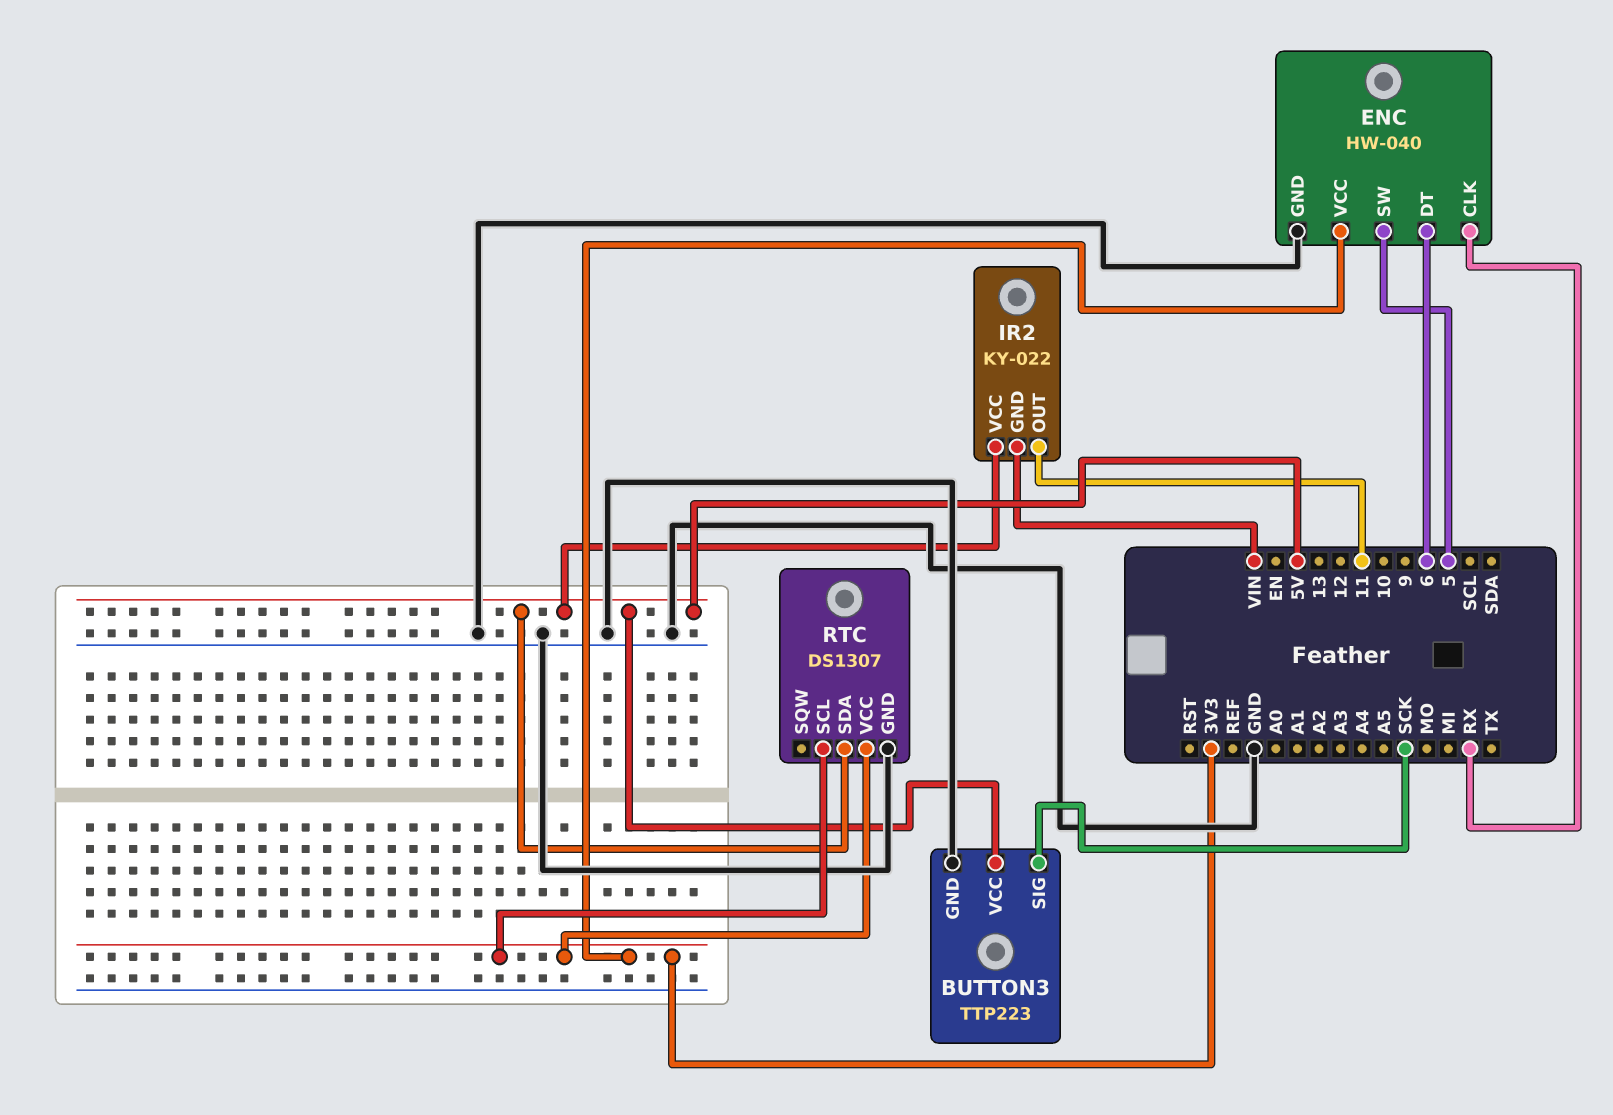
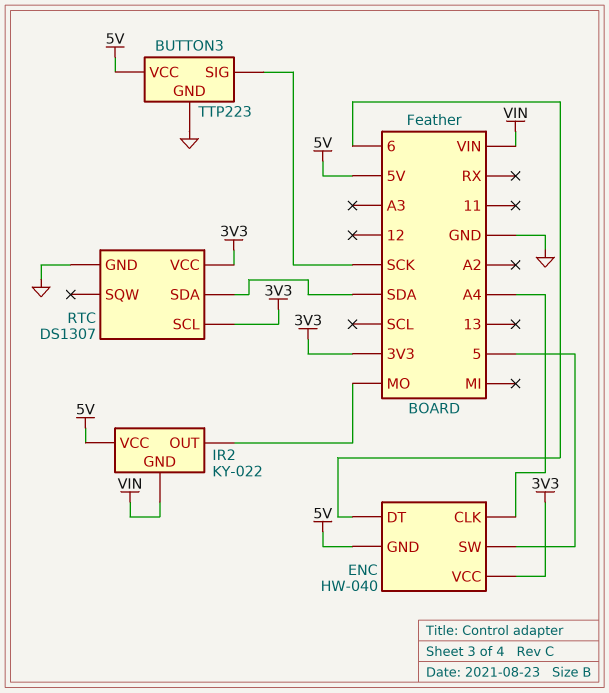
ENC pin CLK: RX -> A4
ENC pin GND: GND -> 5V
IR2 pin OUT: 11 -> MO
RTC pin SDA: 5V -> SDA

